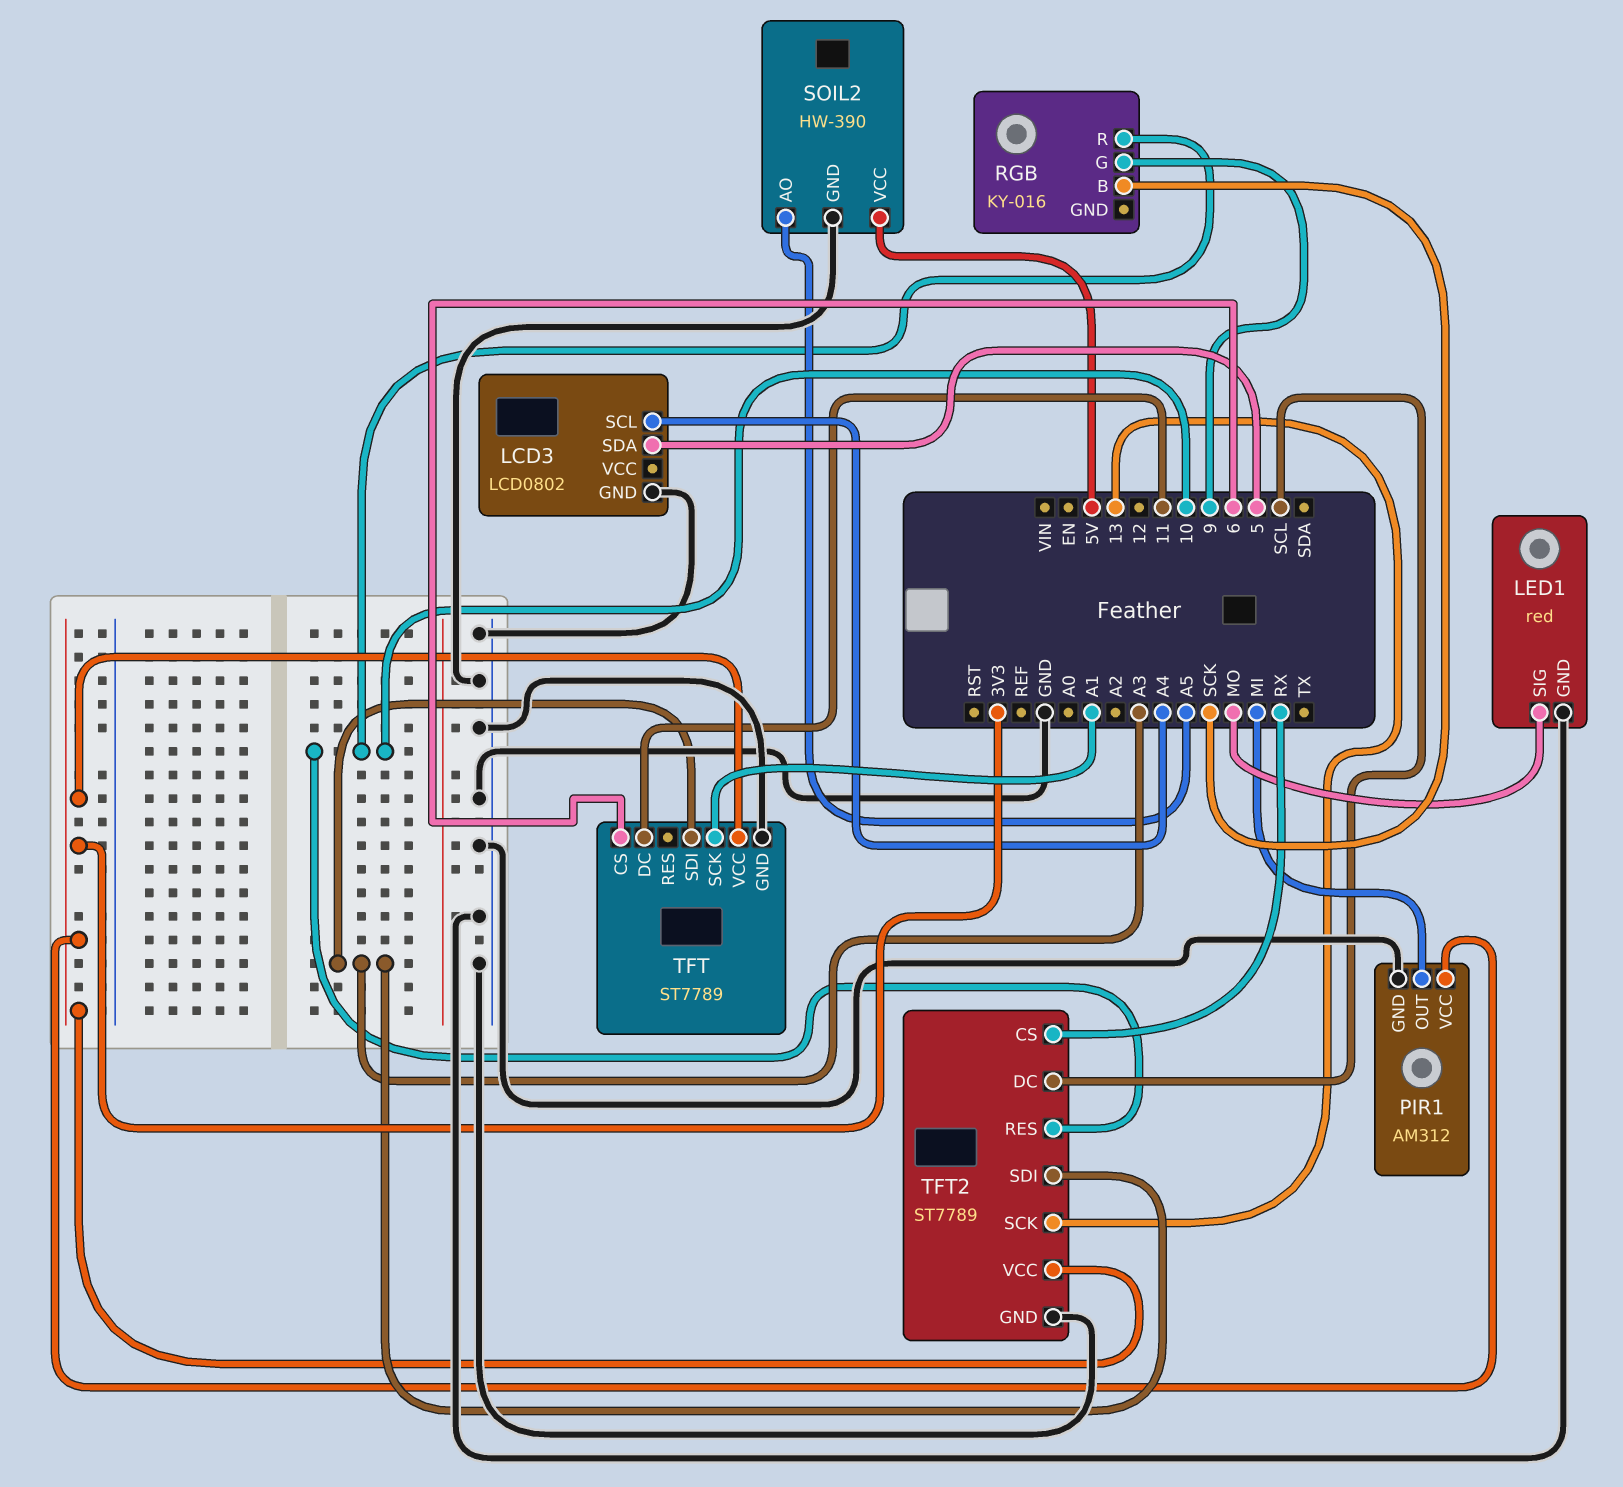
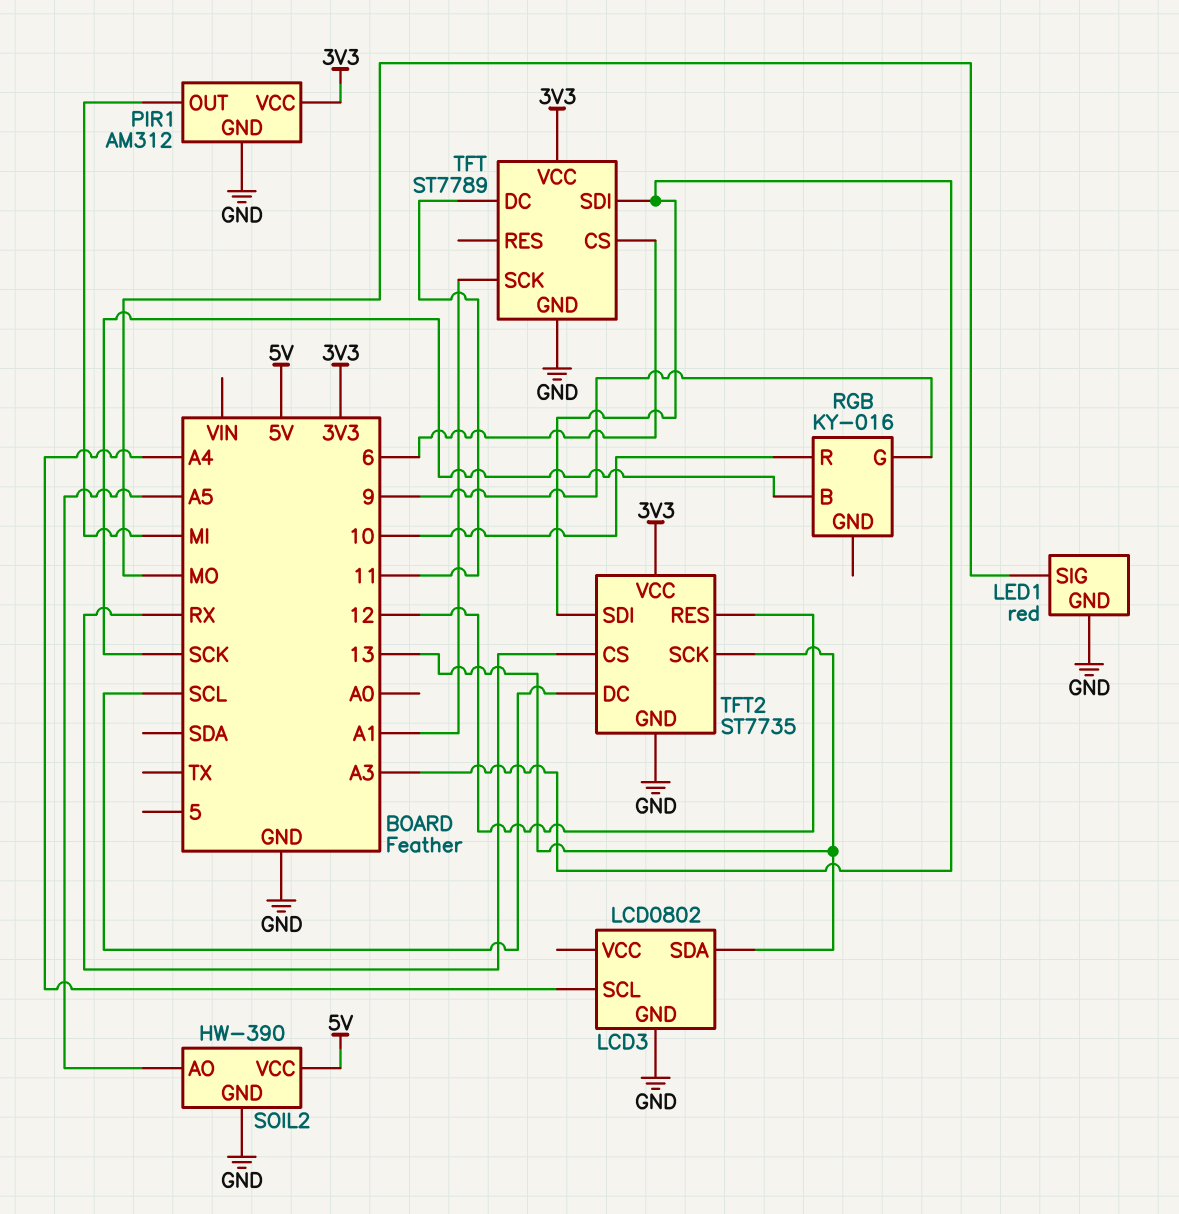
LCD3 pin SDA: 5 -> 13
TFT2: ST7789 -> ST7735
TFT2 pin RES: 10 -> 12

